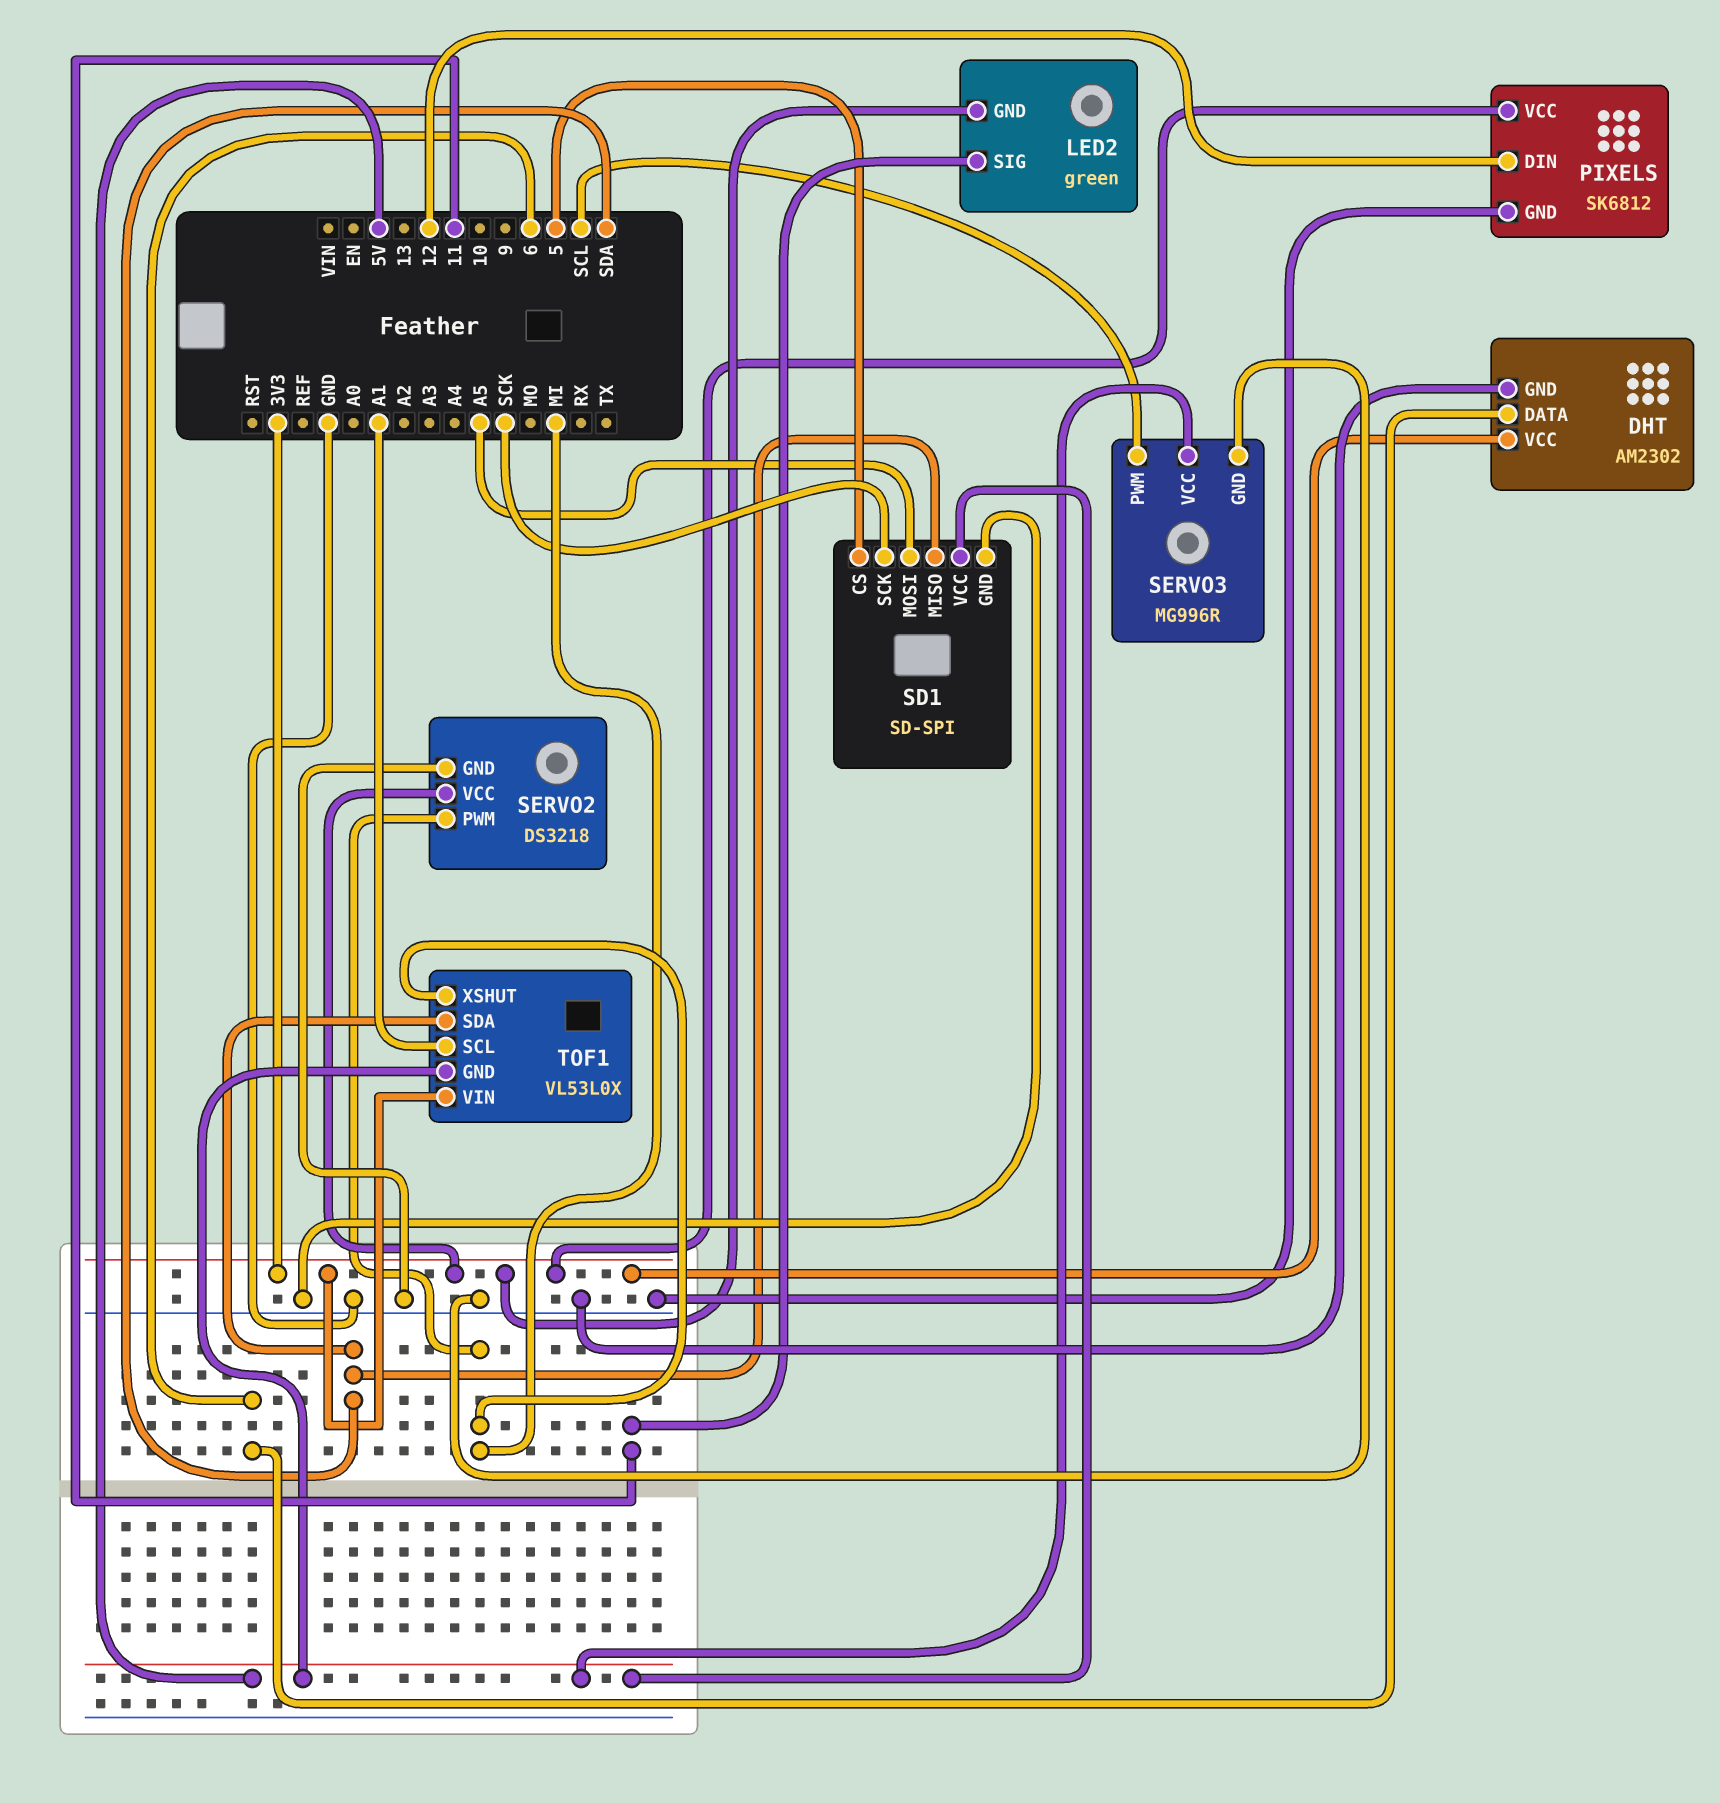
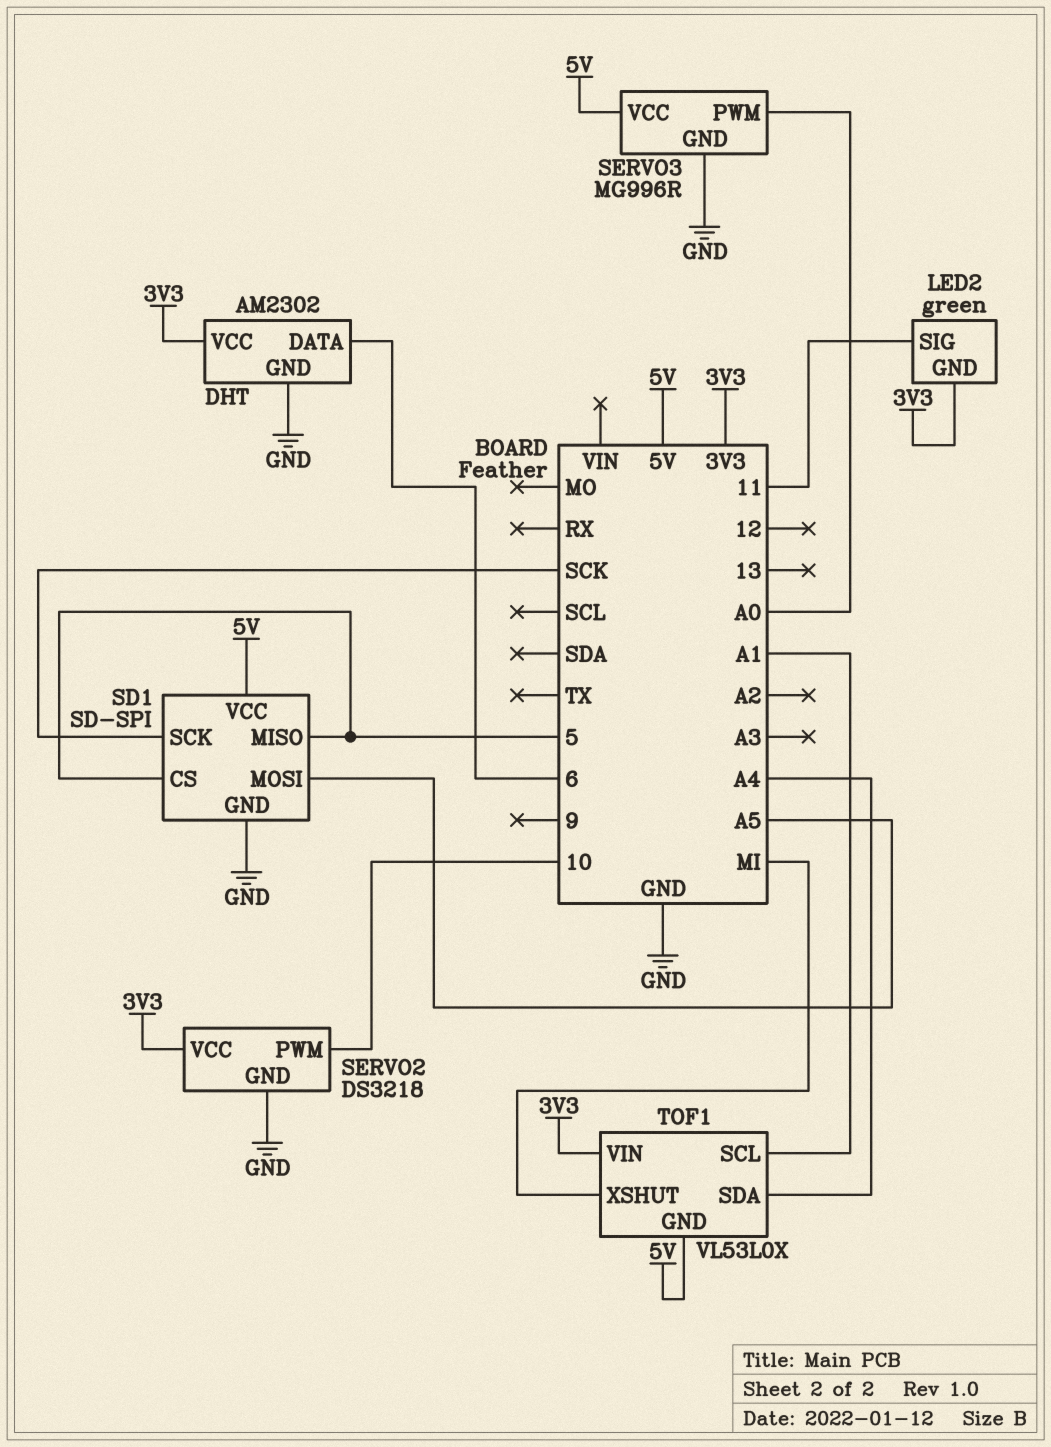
PIXELS: SK6812 -> none
PIXELS pin DIN: 12 -> none
PIXELS pin GND: GND -> none
PIXELS pin VCC: 3V3 -> none
SD1 pin MISO: SDA -> 5
SERVO2 pin PWM: MI -> 10
SERVO3 pin PWM: SCL -> A0
TOF1 pin SDA: SDA -> A4

